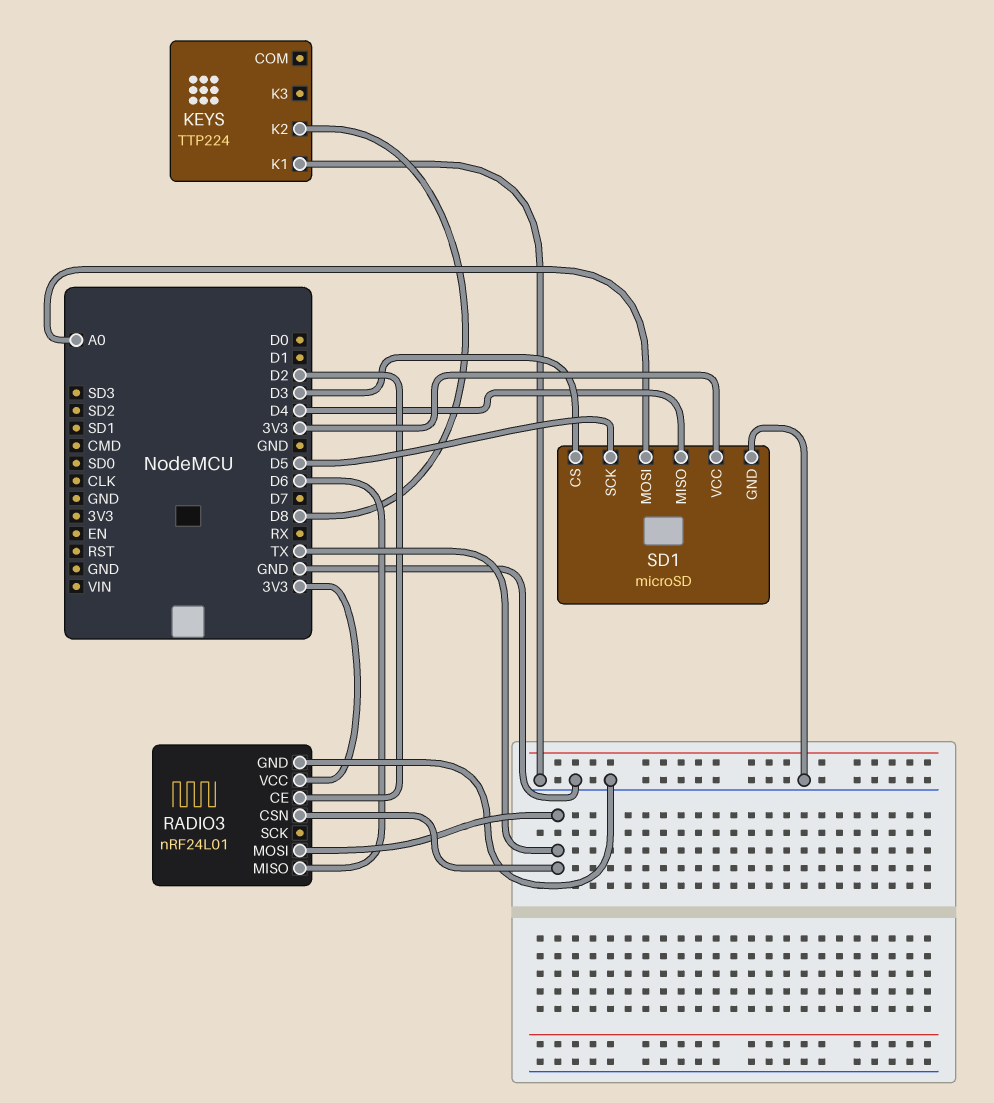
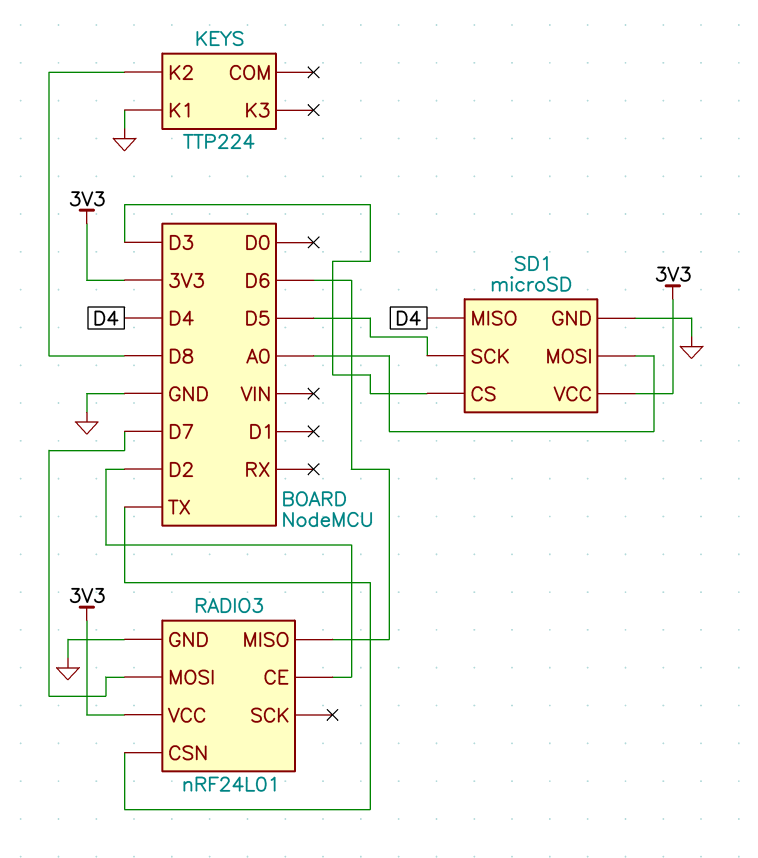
RADIO3 pin MOSI: TX -> D7

